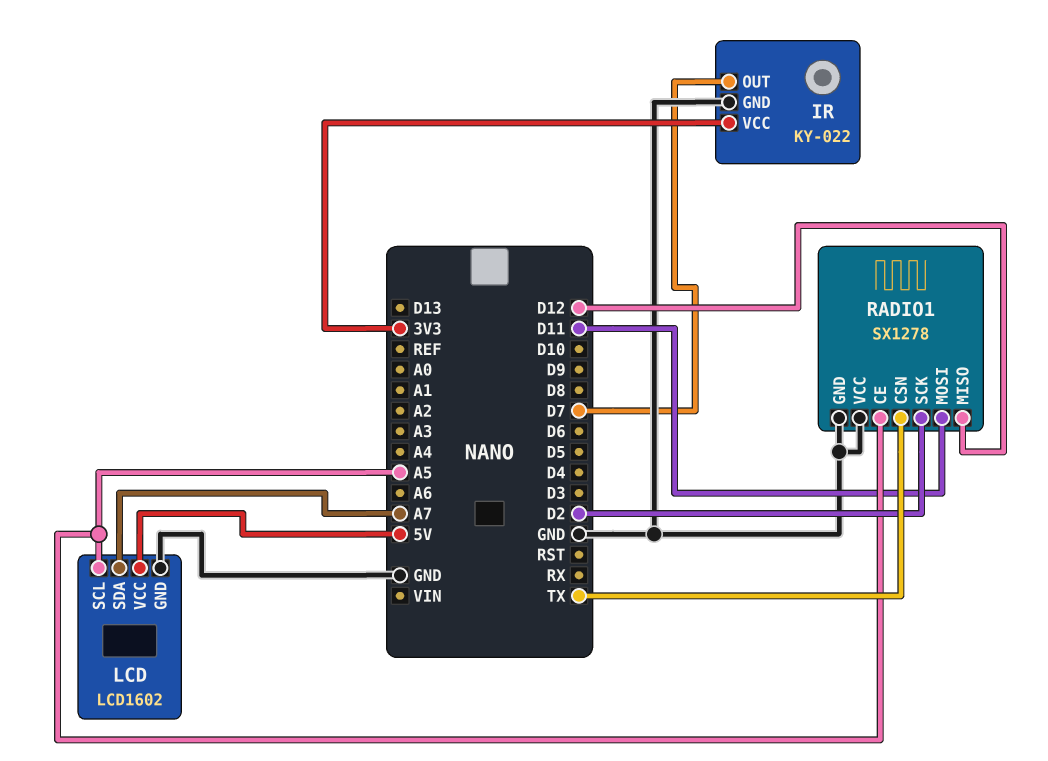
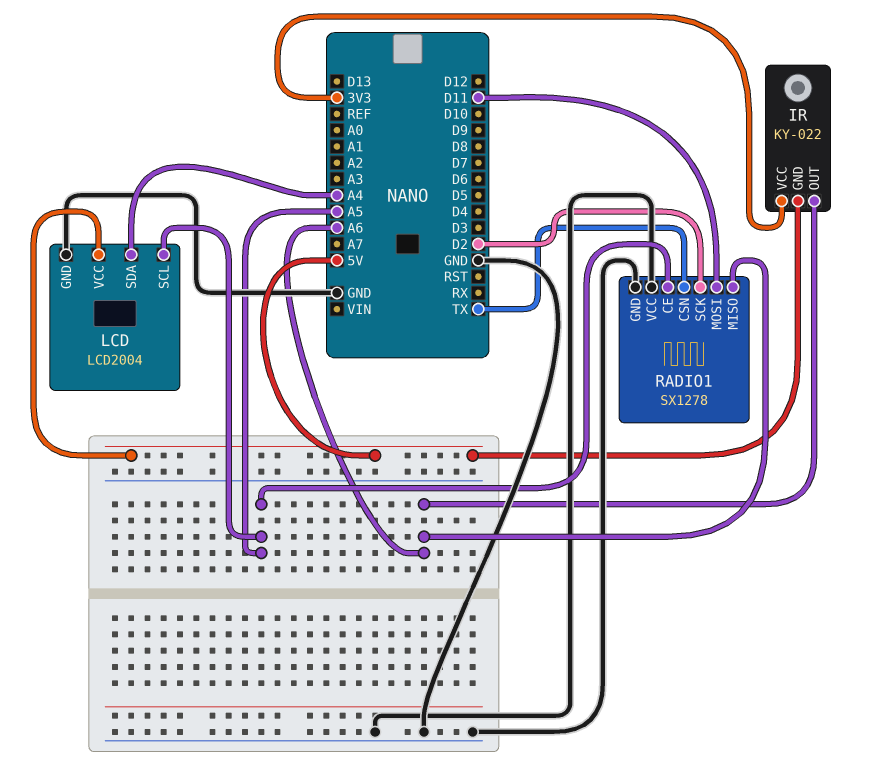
IR pin GND: GND -> 5V
IR pin OUT: D7 -> A6
LCD: LCD1602 -> LCD2004
LCD pin SDA: A7 -> A4
RADIO1 pin MISO: D12 -> A6

